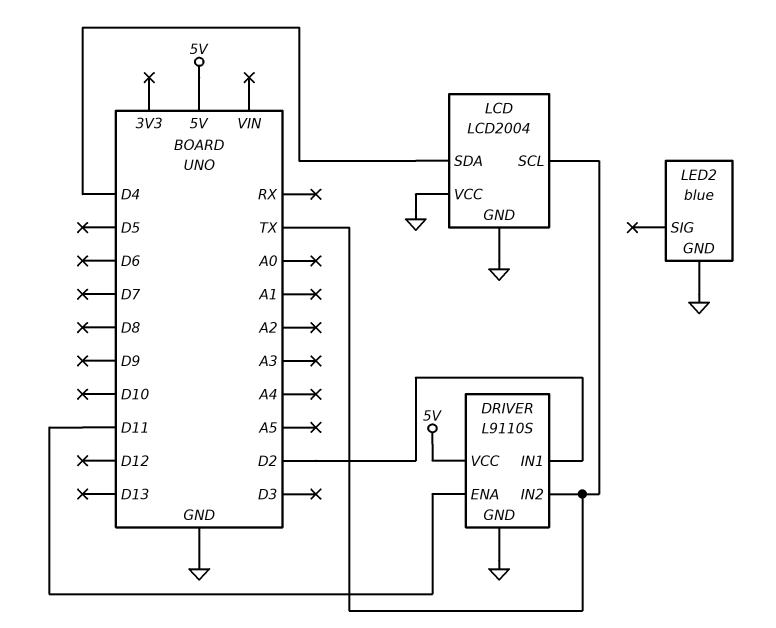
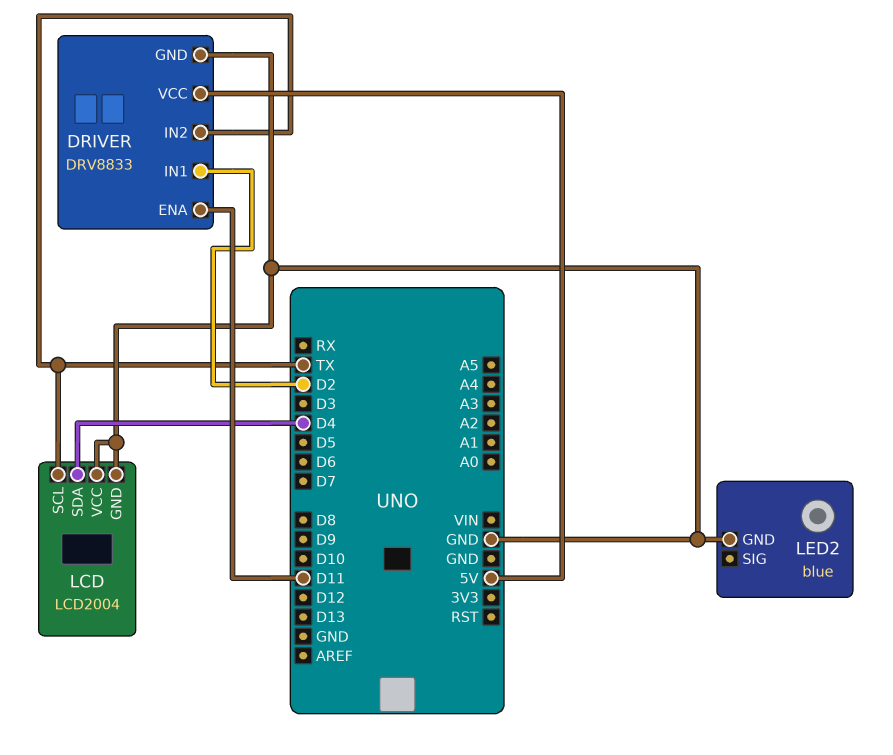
DRIVER: L9110S -> DRV8833

